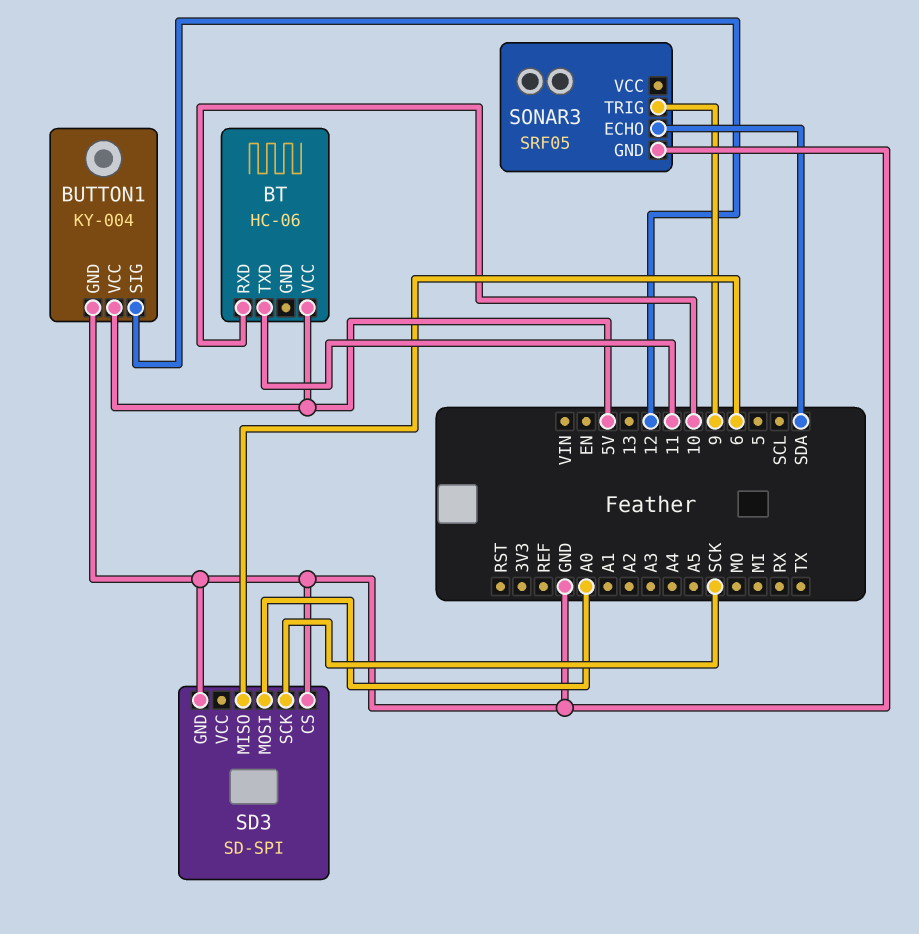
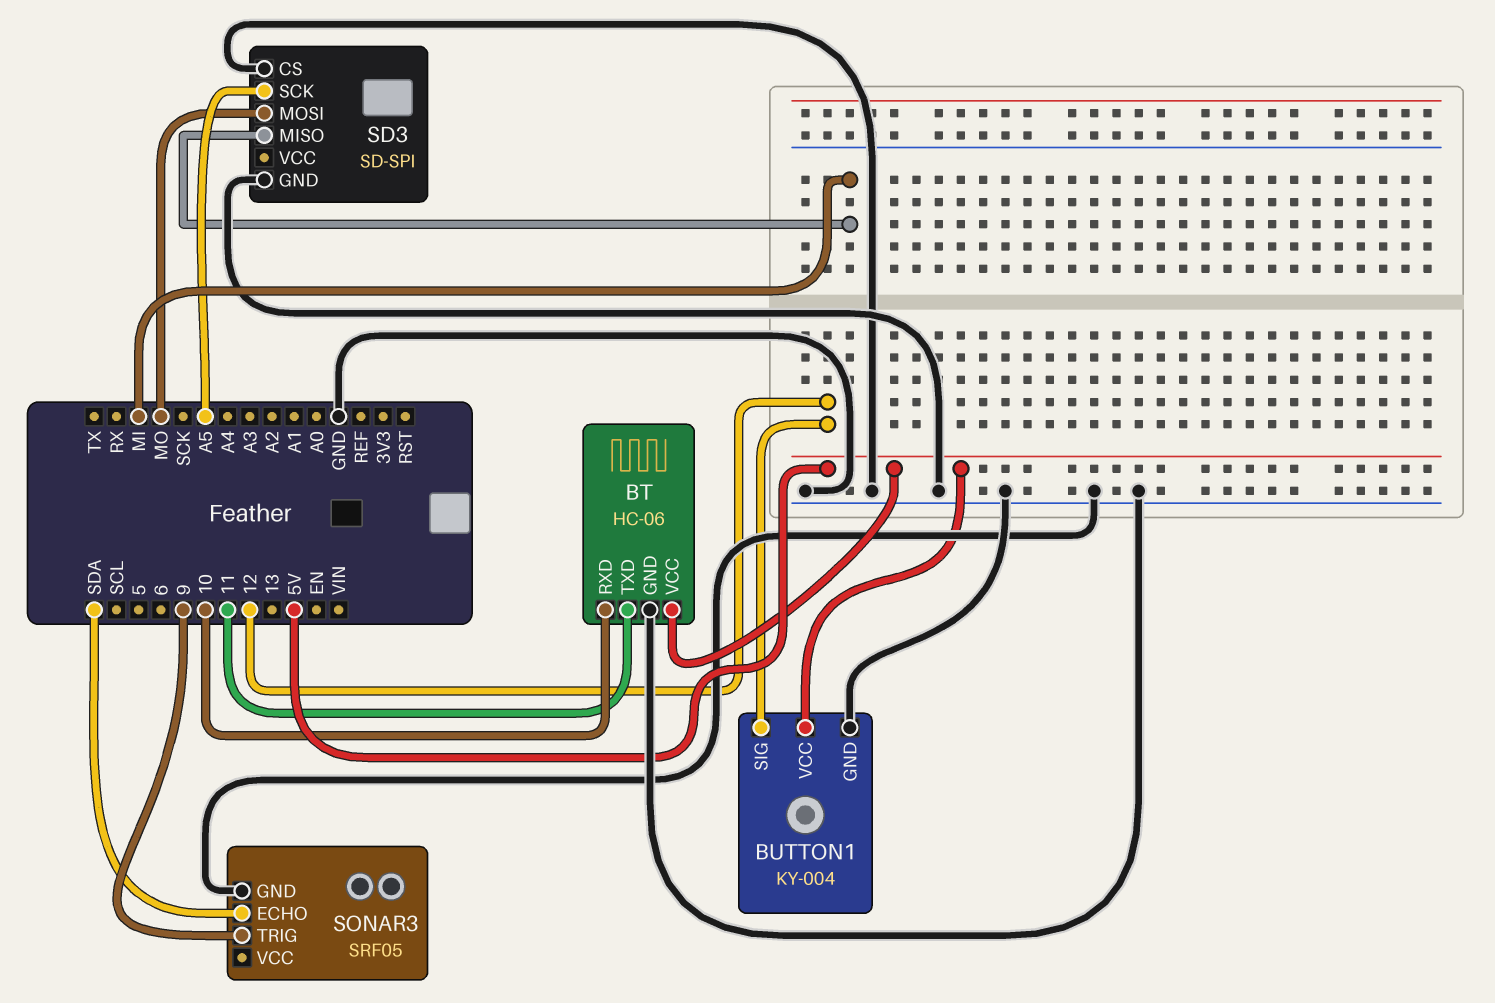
BT pin GND: none -> GND
SD3 pin MISO: 6 -> MI
SD3 pin MOSI: A0 -> MO
SD3 pin SCK: SCK -> A5

